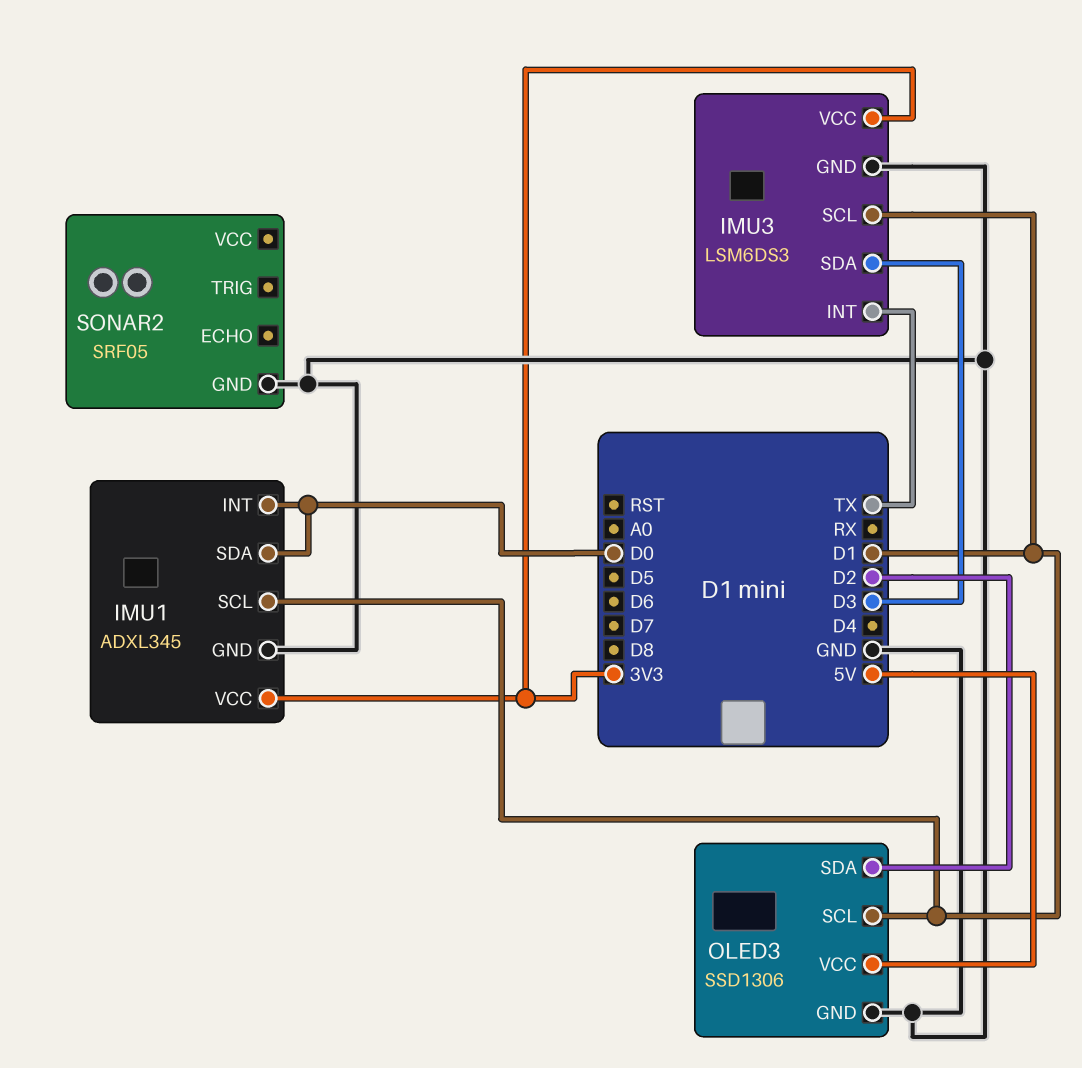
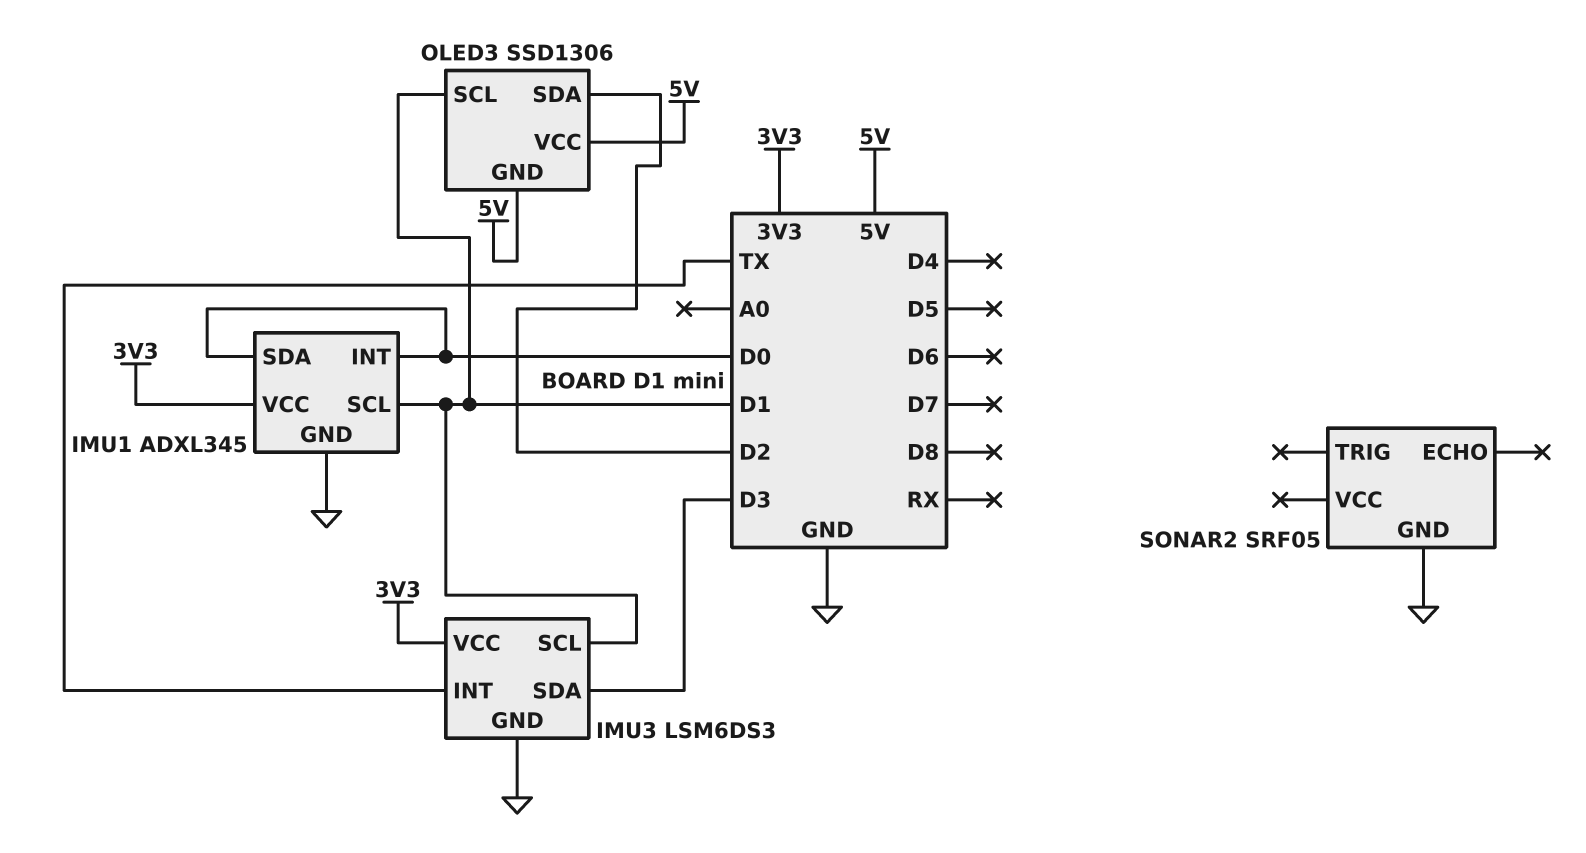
OLED3 pin GND: GND -> 5V

